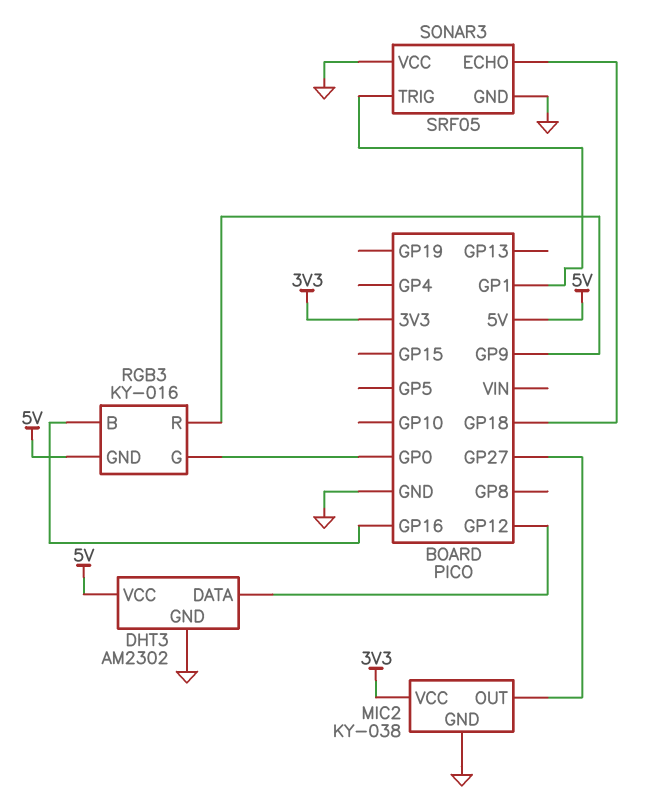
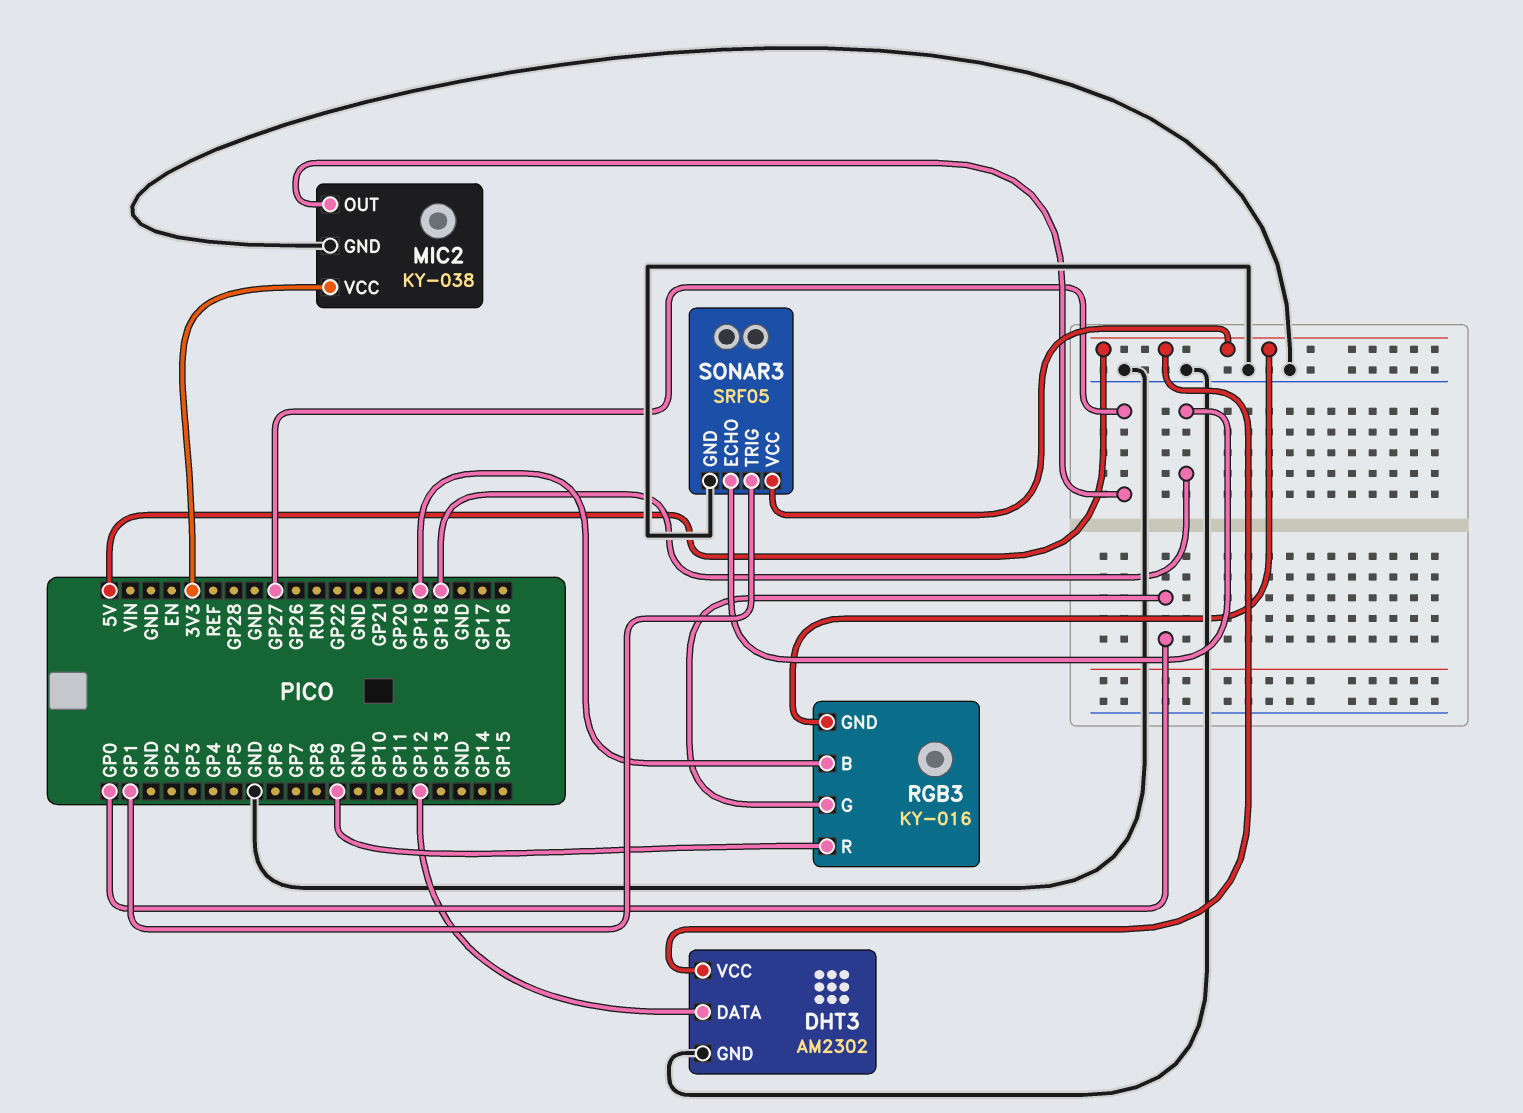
RGB3 pin B: GP16 -> GP19
SONAR3 pin VCC: GND -> 5V

